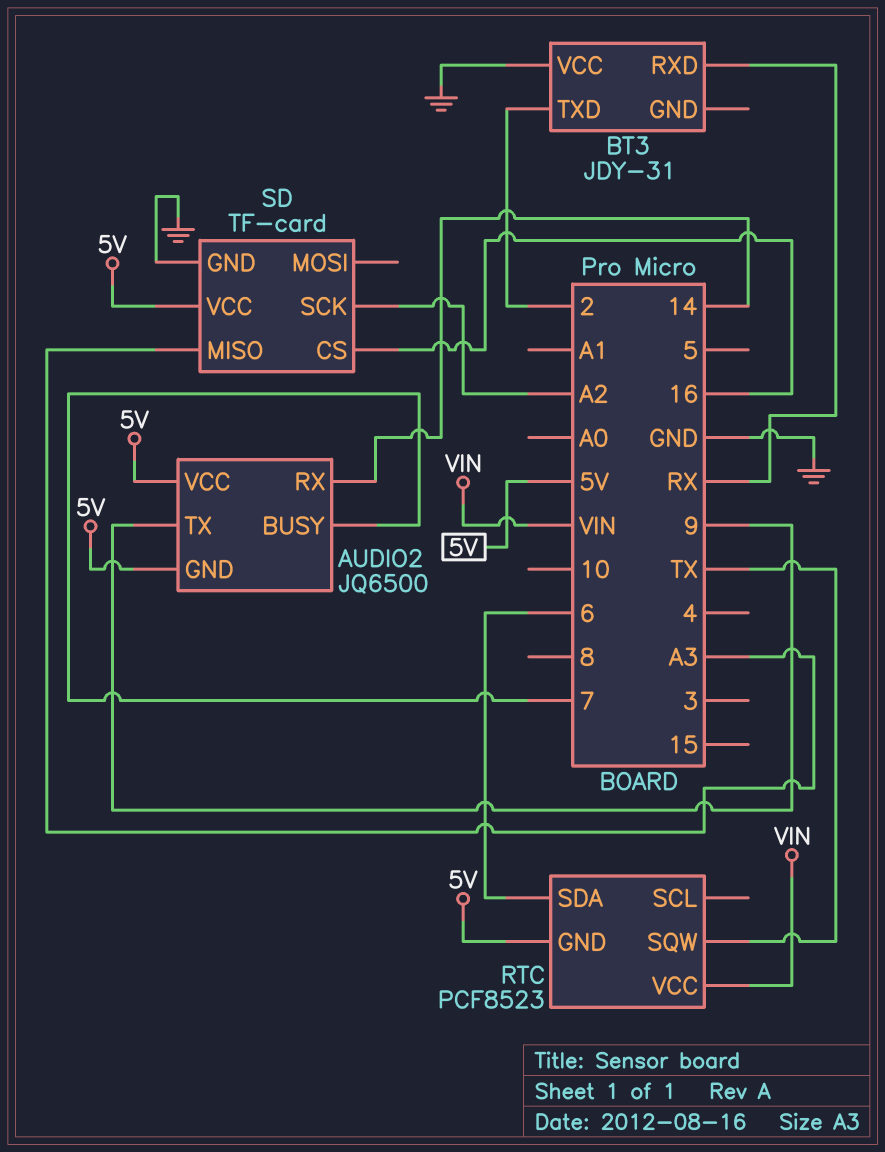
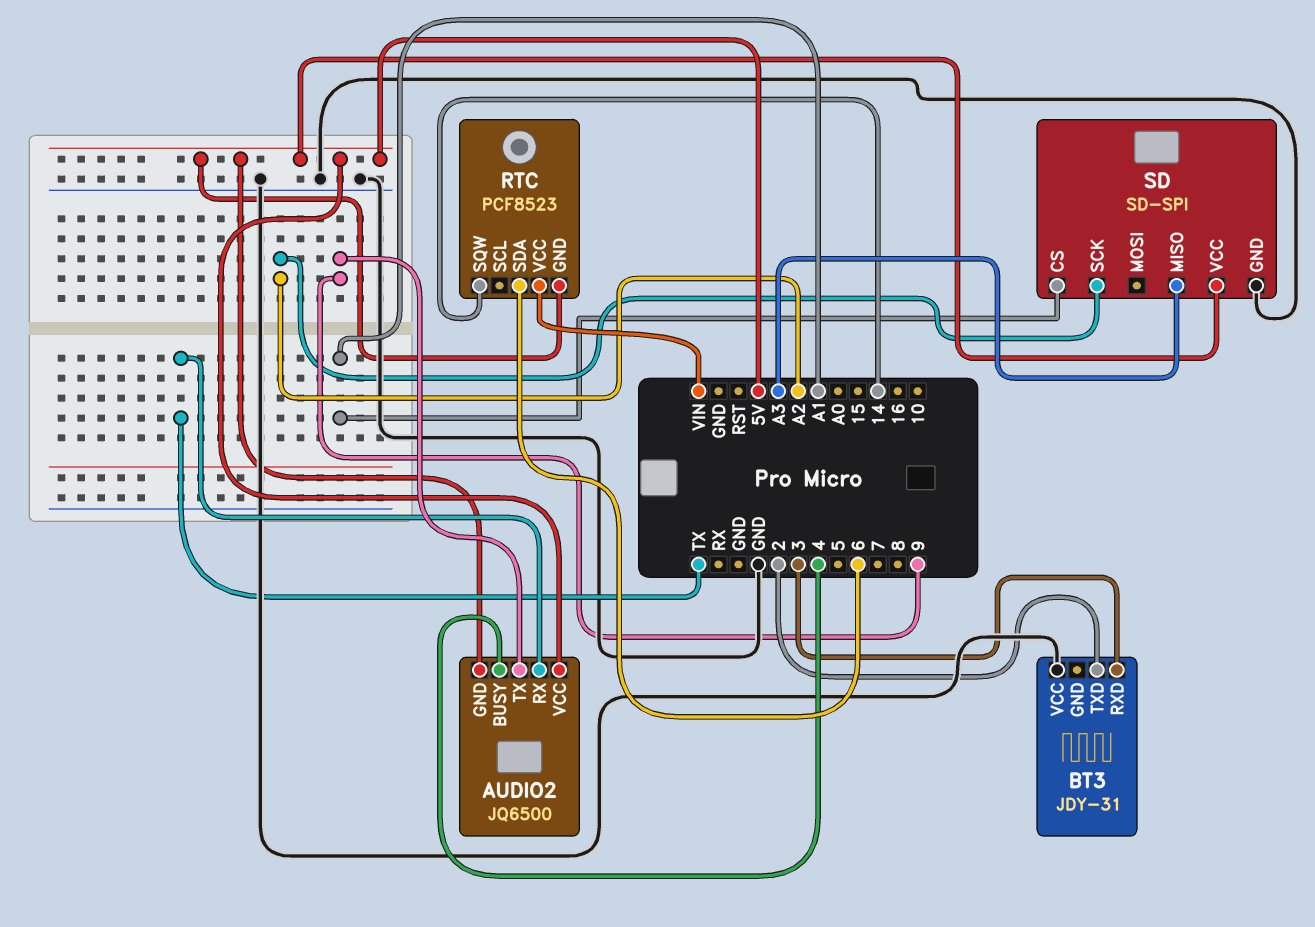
AUDIO2 pin BUSY: 7 -> 4
AUDIO2 pin RX: 14 -> TX
BT3 pin RXD: RX -> 3
RTC pin SQW: TX -> 14
SD: TF-card -> SD-SPI
SD pin CS: 16 -> A1

